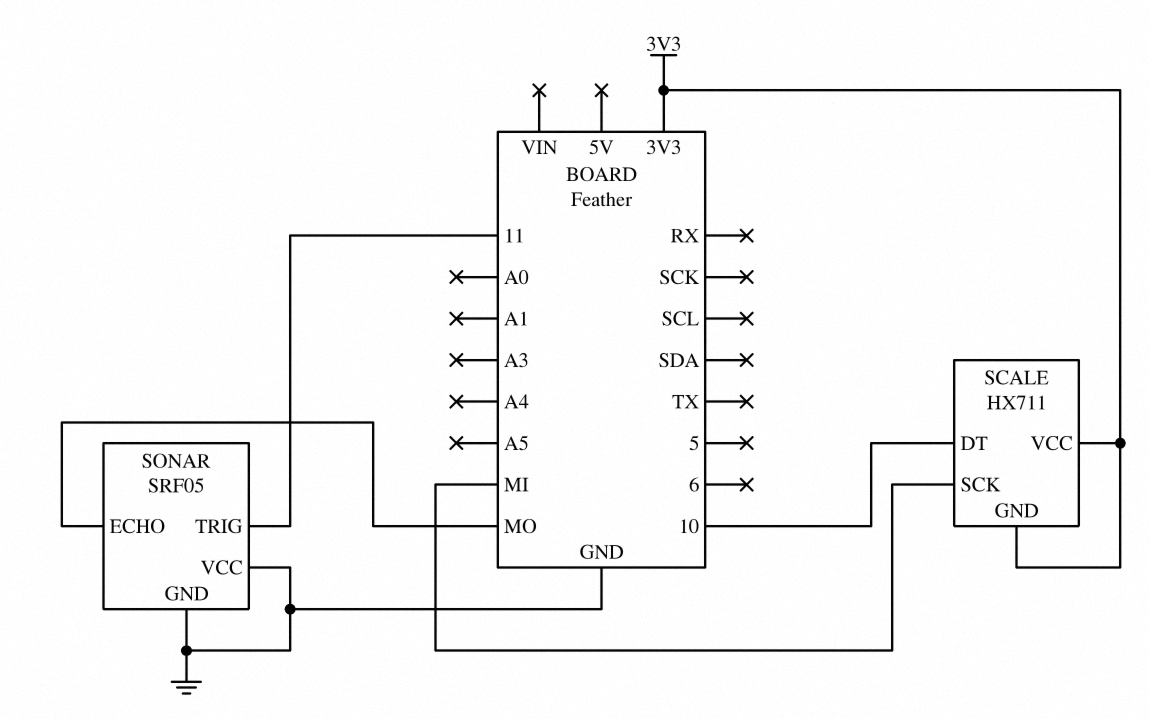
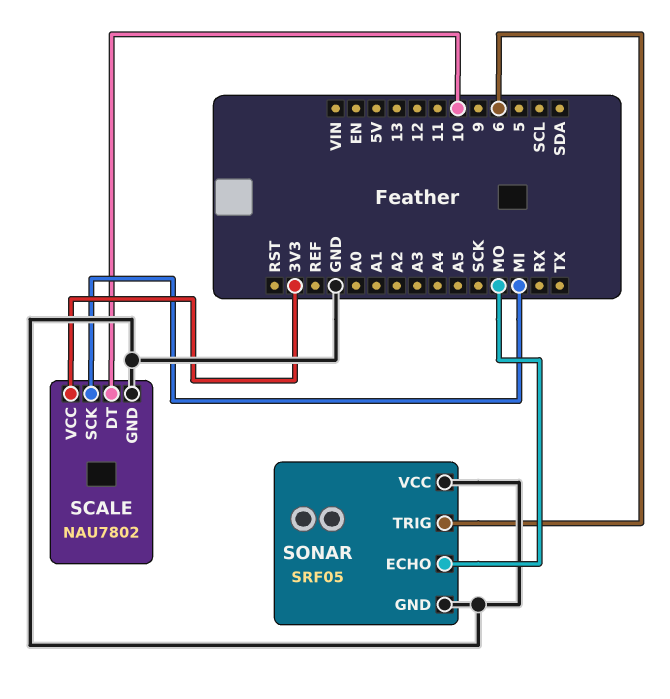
SCALE: HX711 -> NAU7802
SCALE pin GND: 3V3 -> GND
SONAR pin TRIG: 11 -> 6

